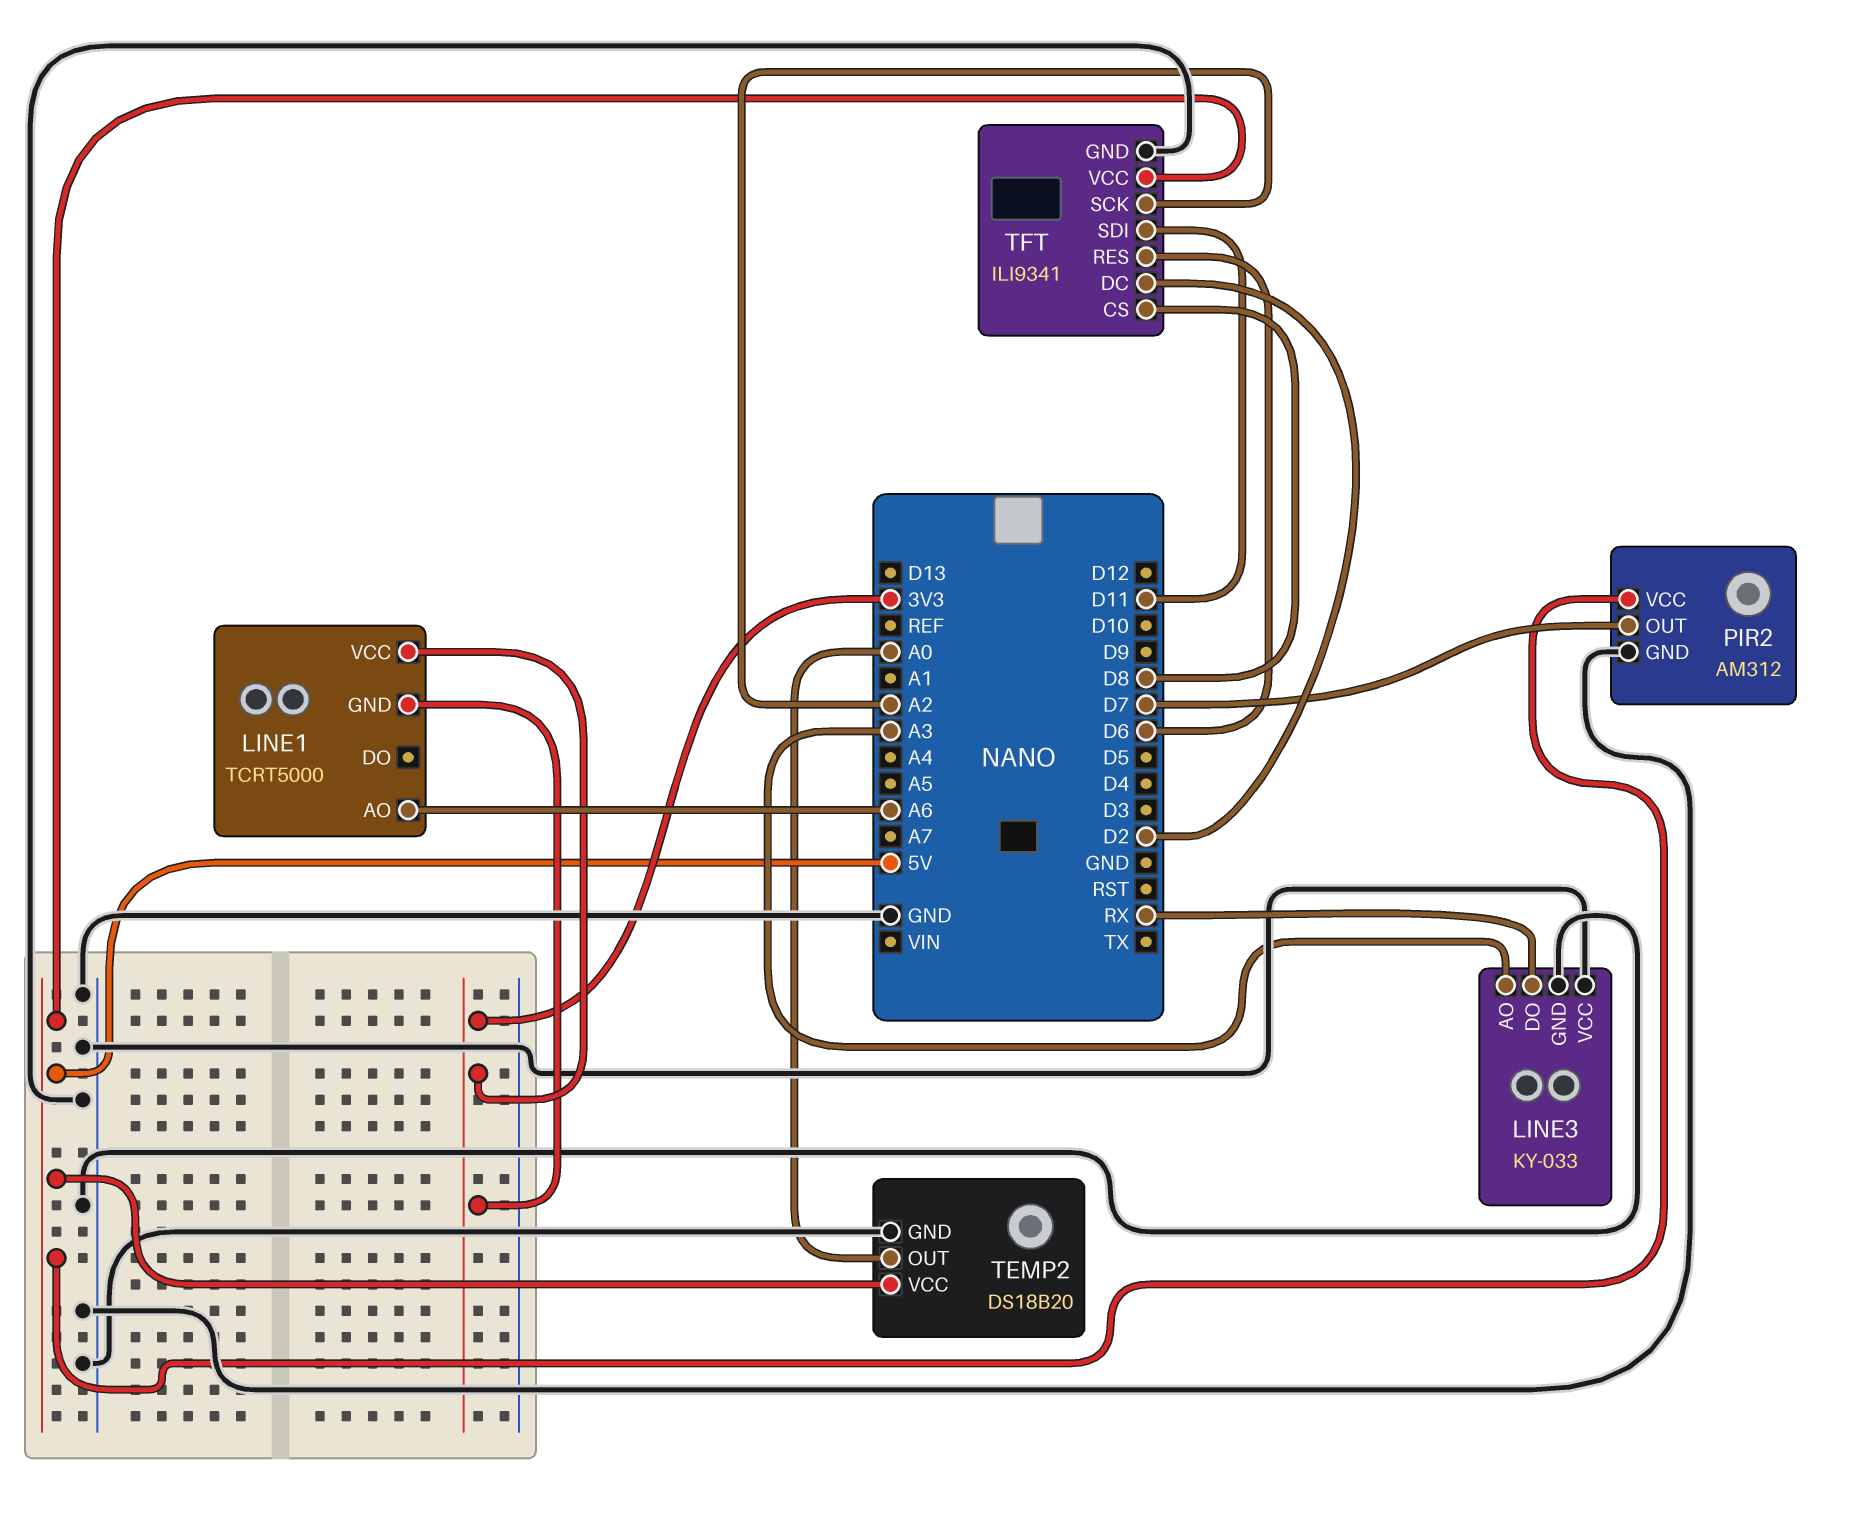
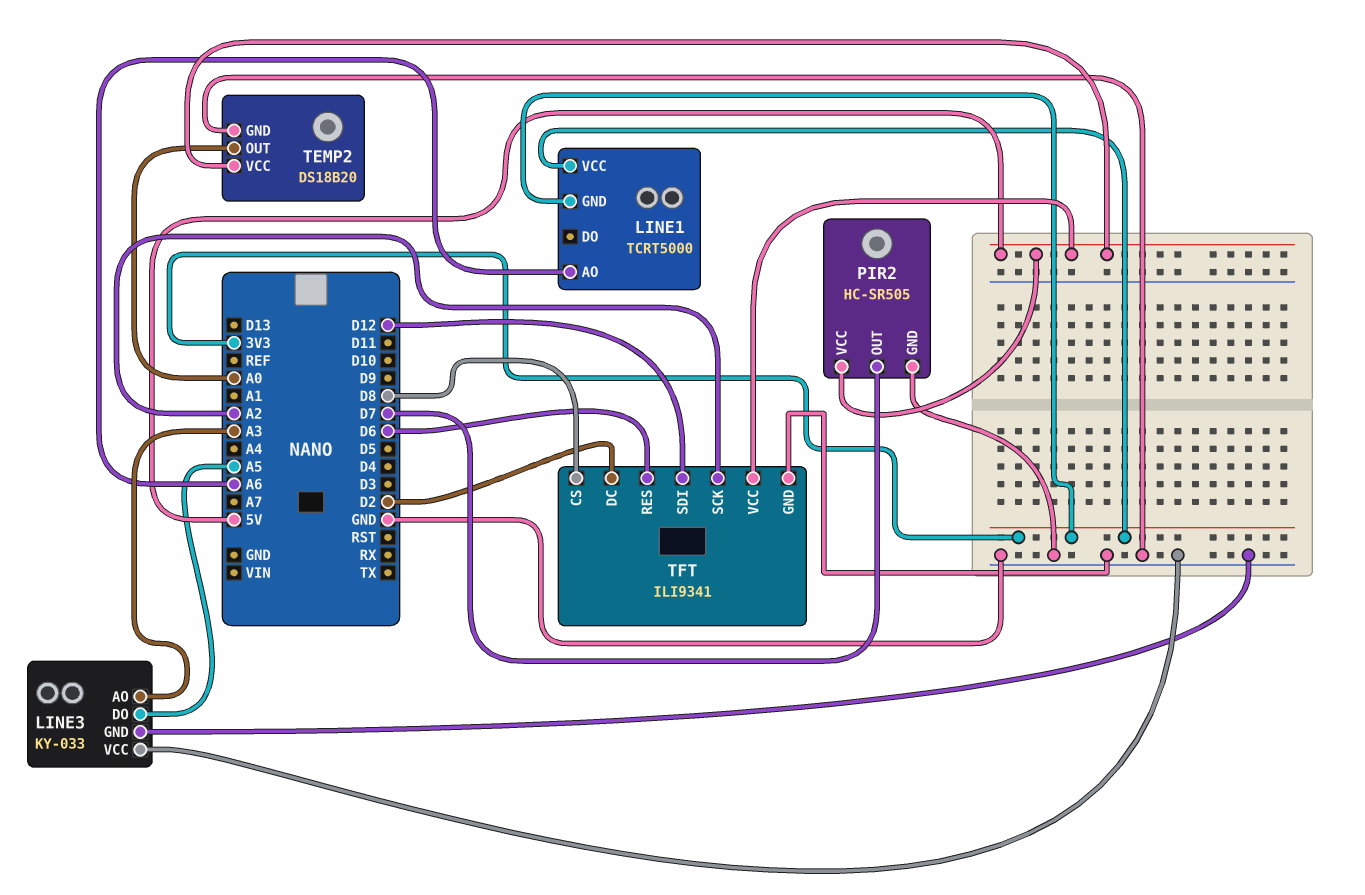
LINE3 pin DO: RX -> A5
PIR2: AM312 -> HC-SR505
TFT pin SDI: D11 -> D12

